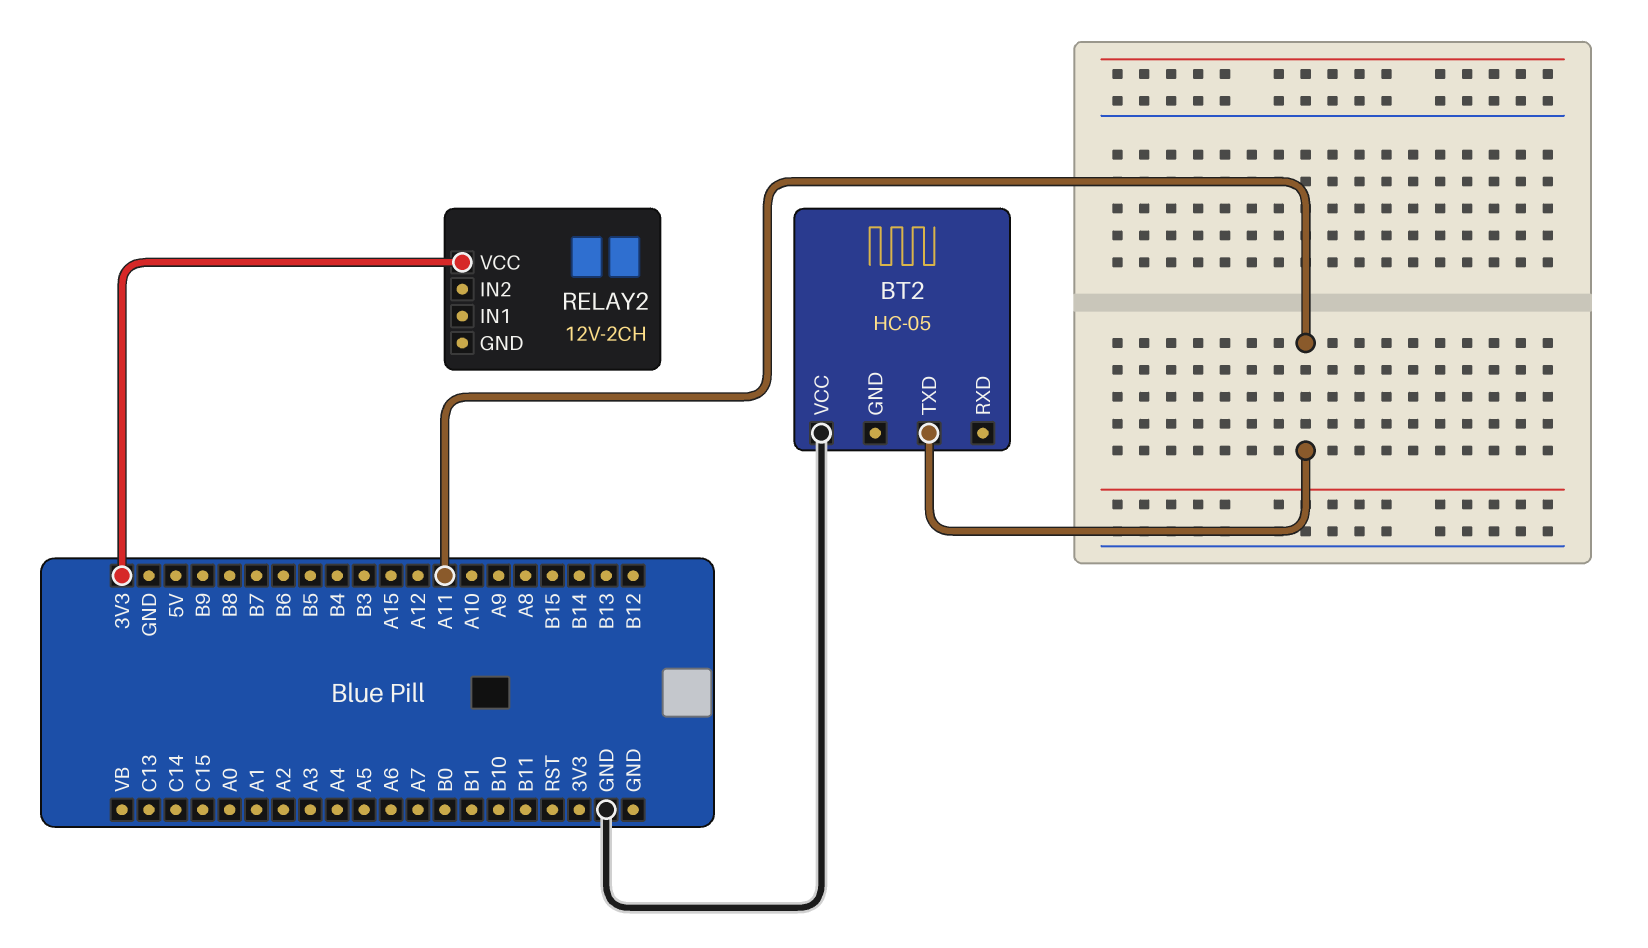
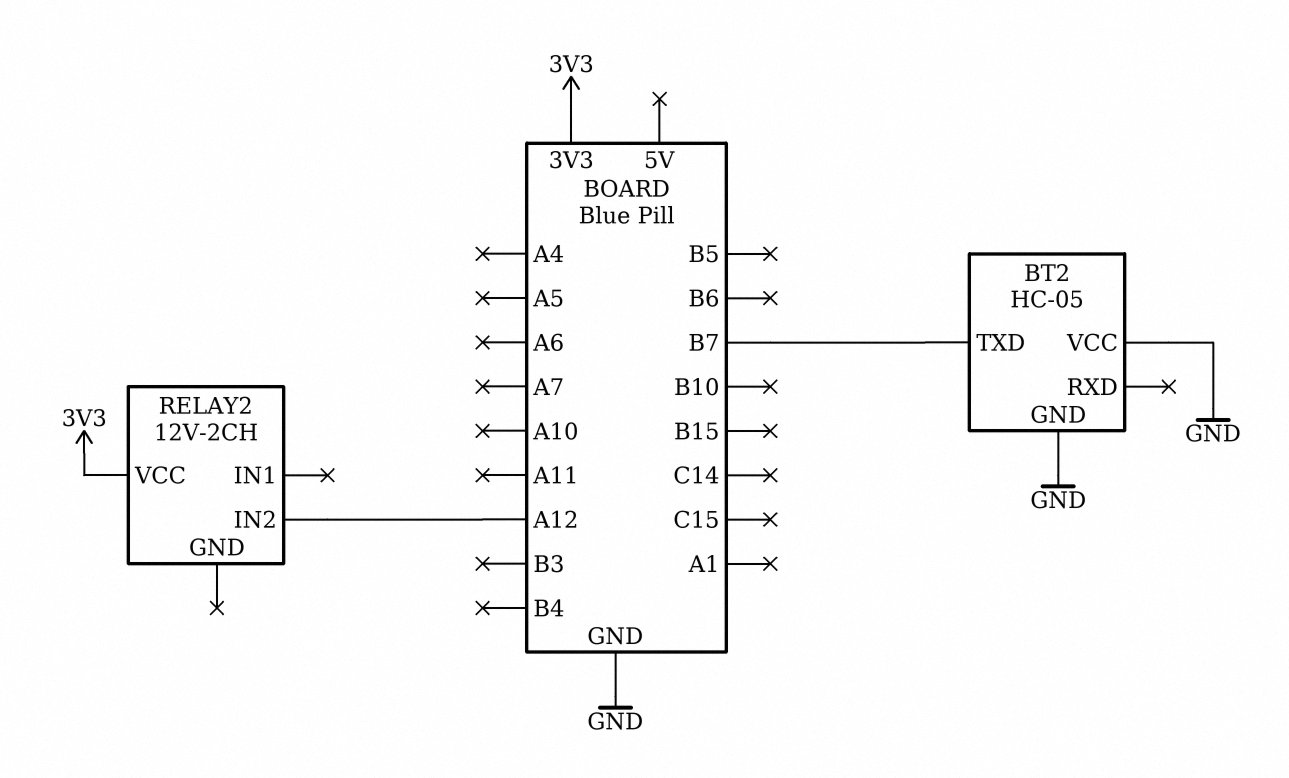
BT2 pin GND: none -> GND
BT2 pin TXD: A11 -> B7
RELAY2 pin IN2: none -> A12

